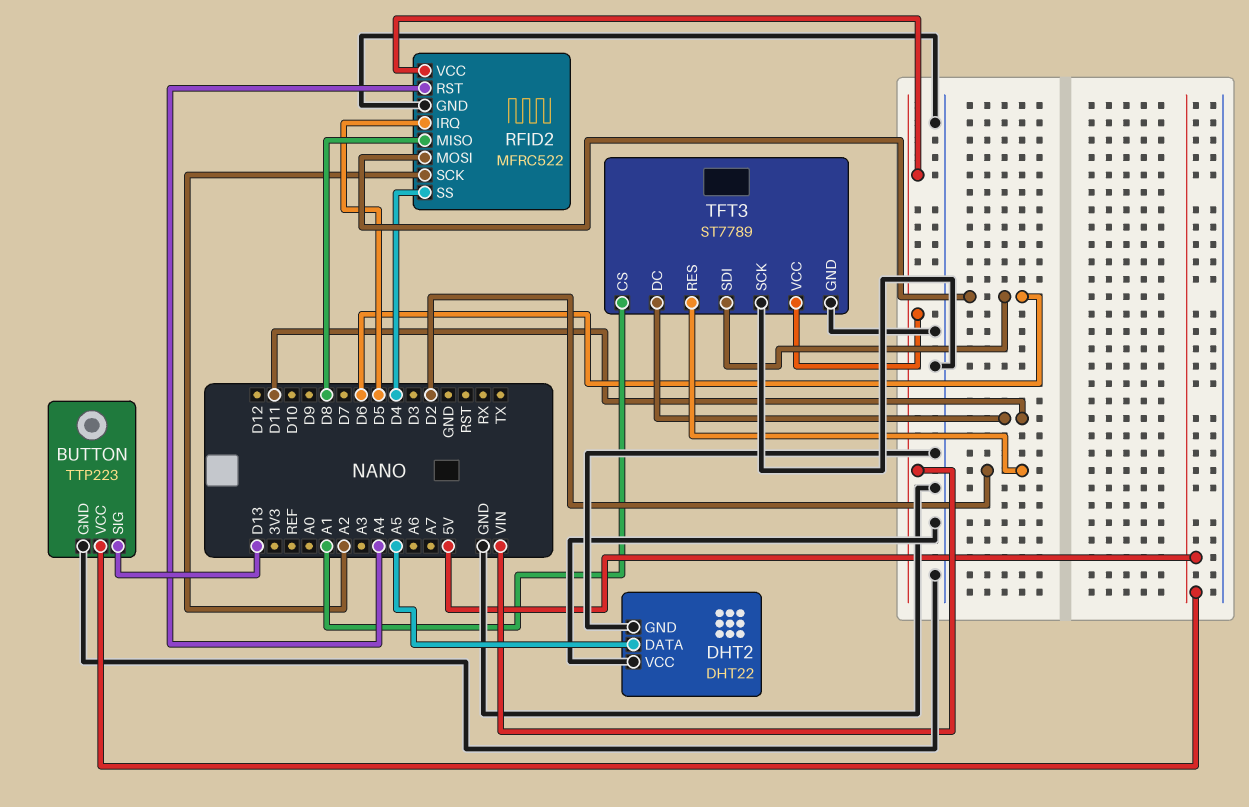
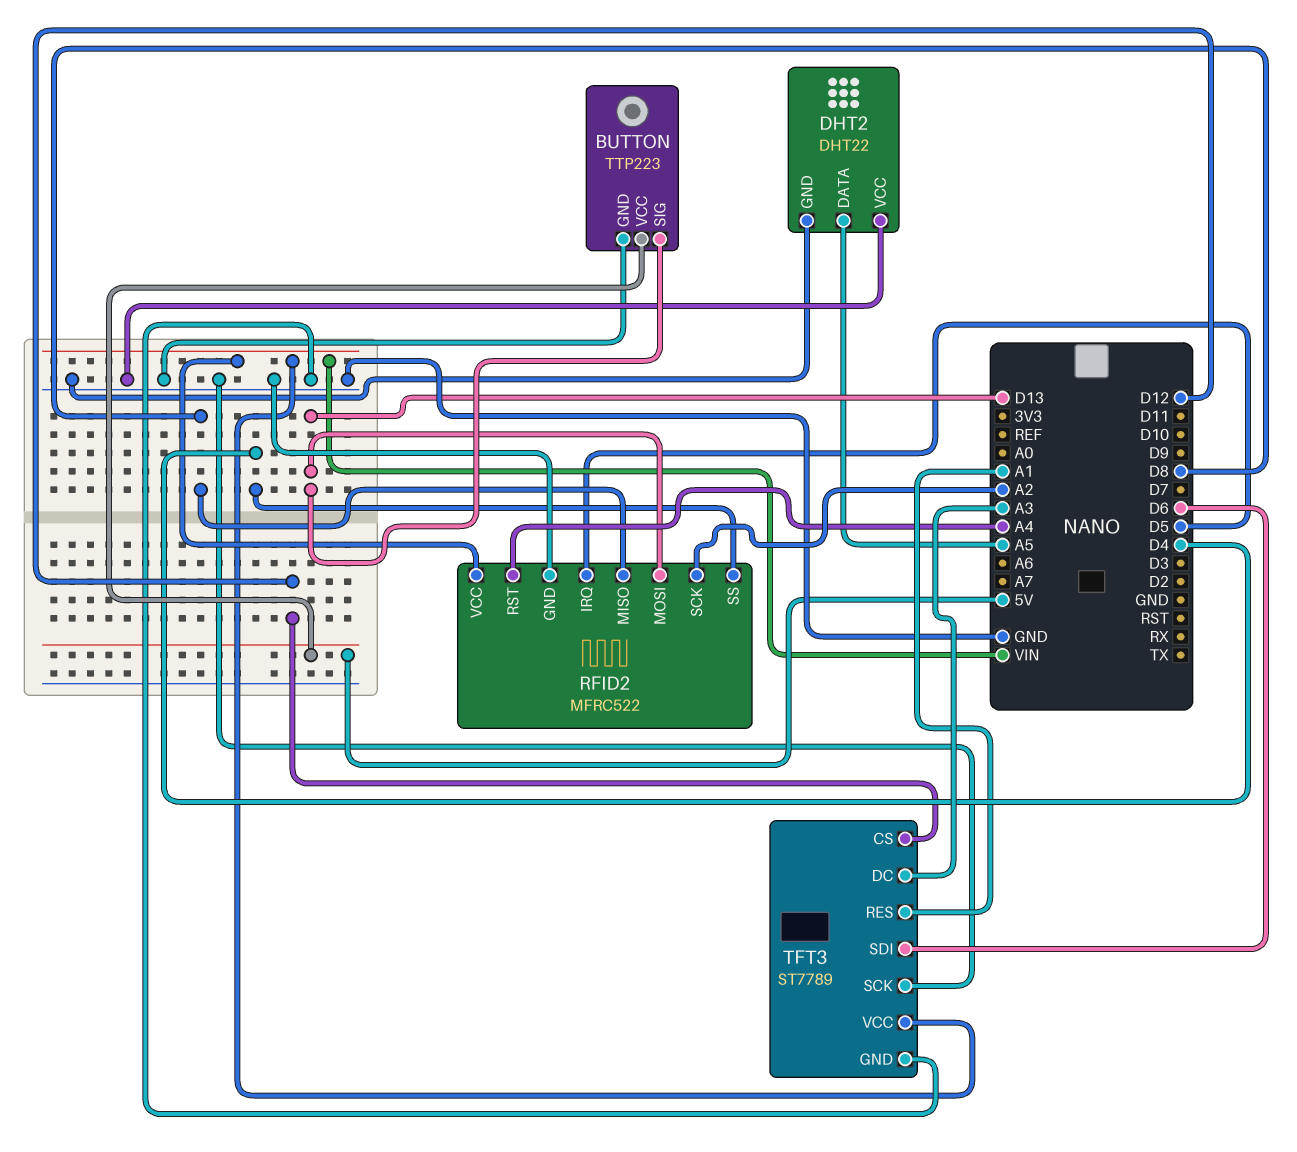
RFID2 pin MOSI: D6 -> D13
TFT3 pin CS: A1 -> D12
TFT3 pin DC: D11 -> A3
TFT3 pin RES: D2 -> A1

